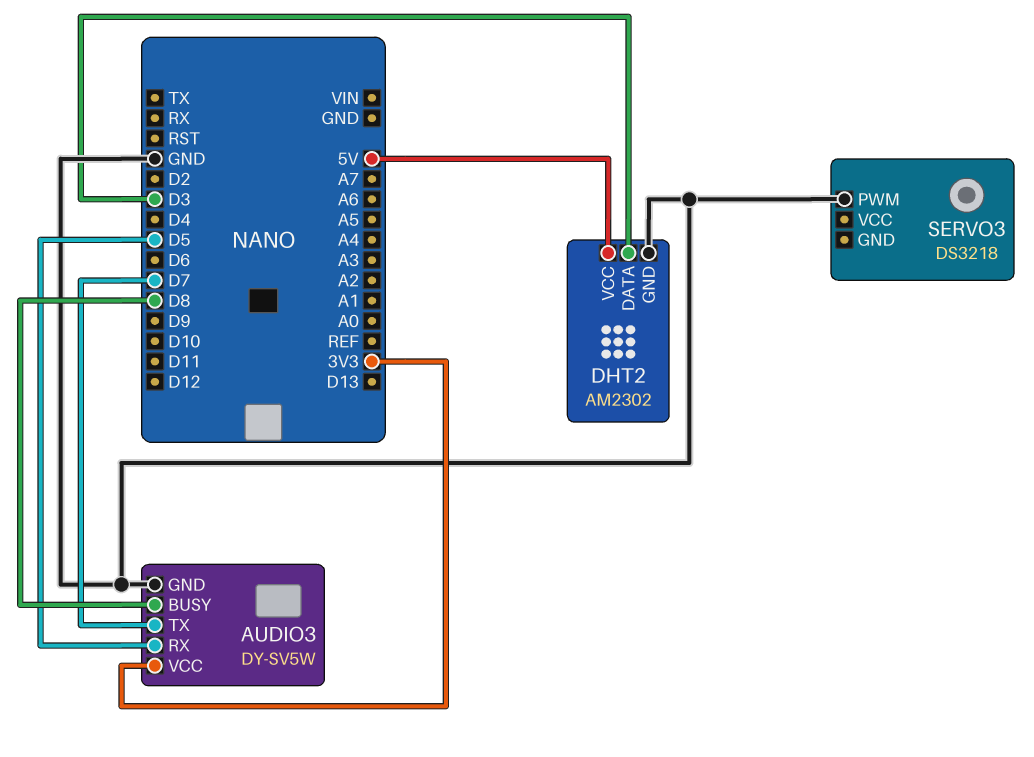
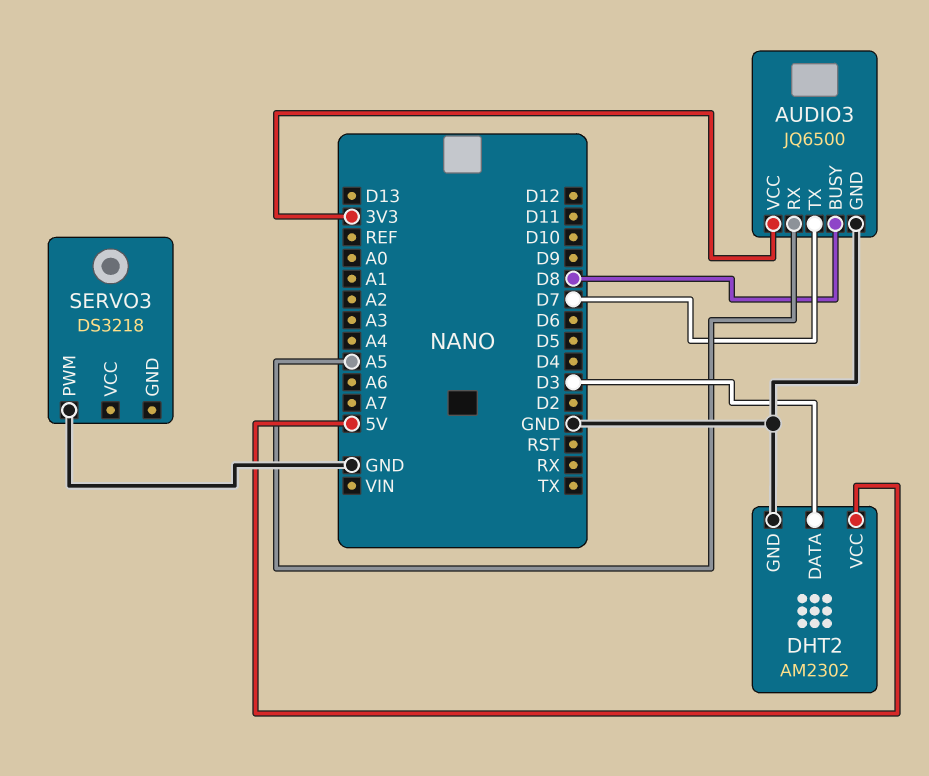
AUDIO3: DY-SV5W -> JQ6500
AUDIO3 pin RX: D5 -> A5

